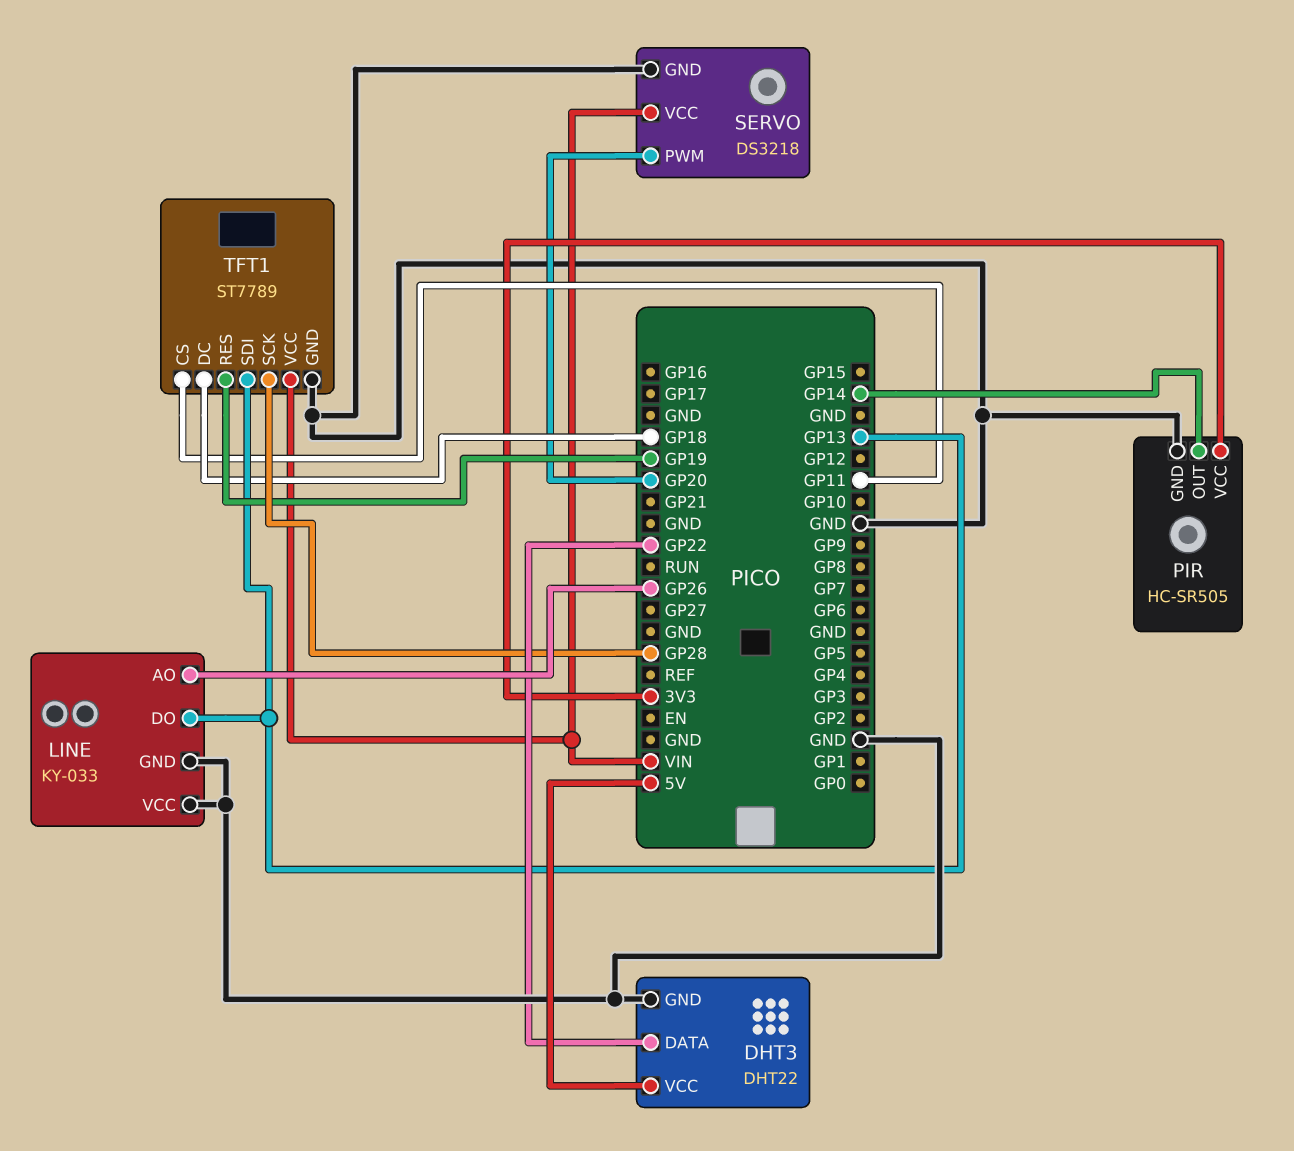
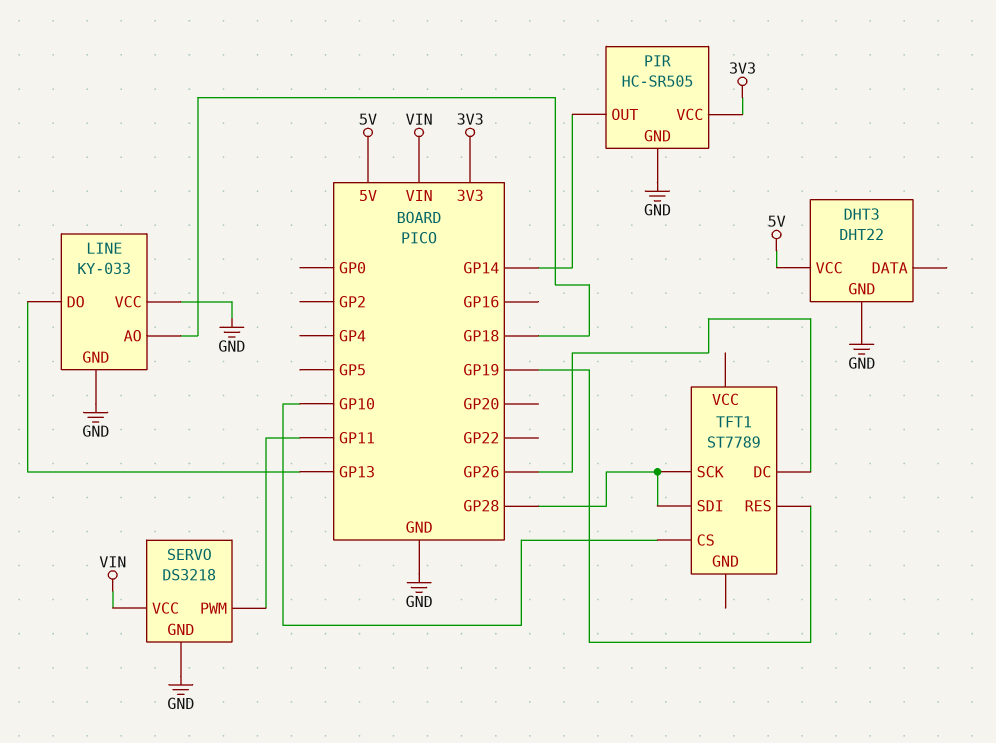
DHT3 pin DATA: GP22 -> none
LINE pin AO: GP26 -> GP18
SERVO pin PWM: GP20 -> GP11
TFT1 pin CS: GP11 -> GP10
TFT1 pin DC: GP18 -> GP26
TFT1 pin GND: GND -> none
TFT1 pin SDI: GP13 -> GP28
TFT1 pin VCC: VIN -> none

